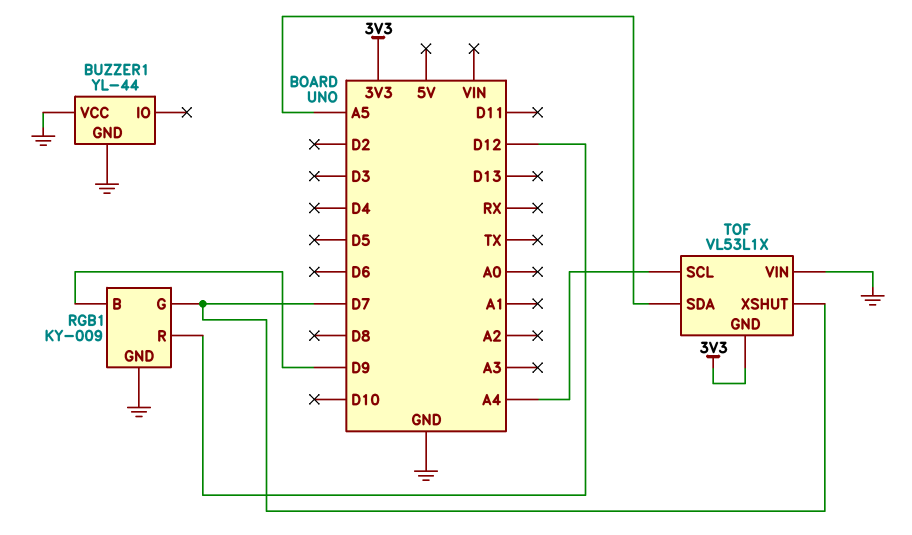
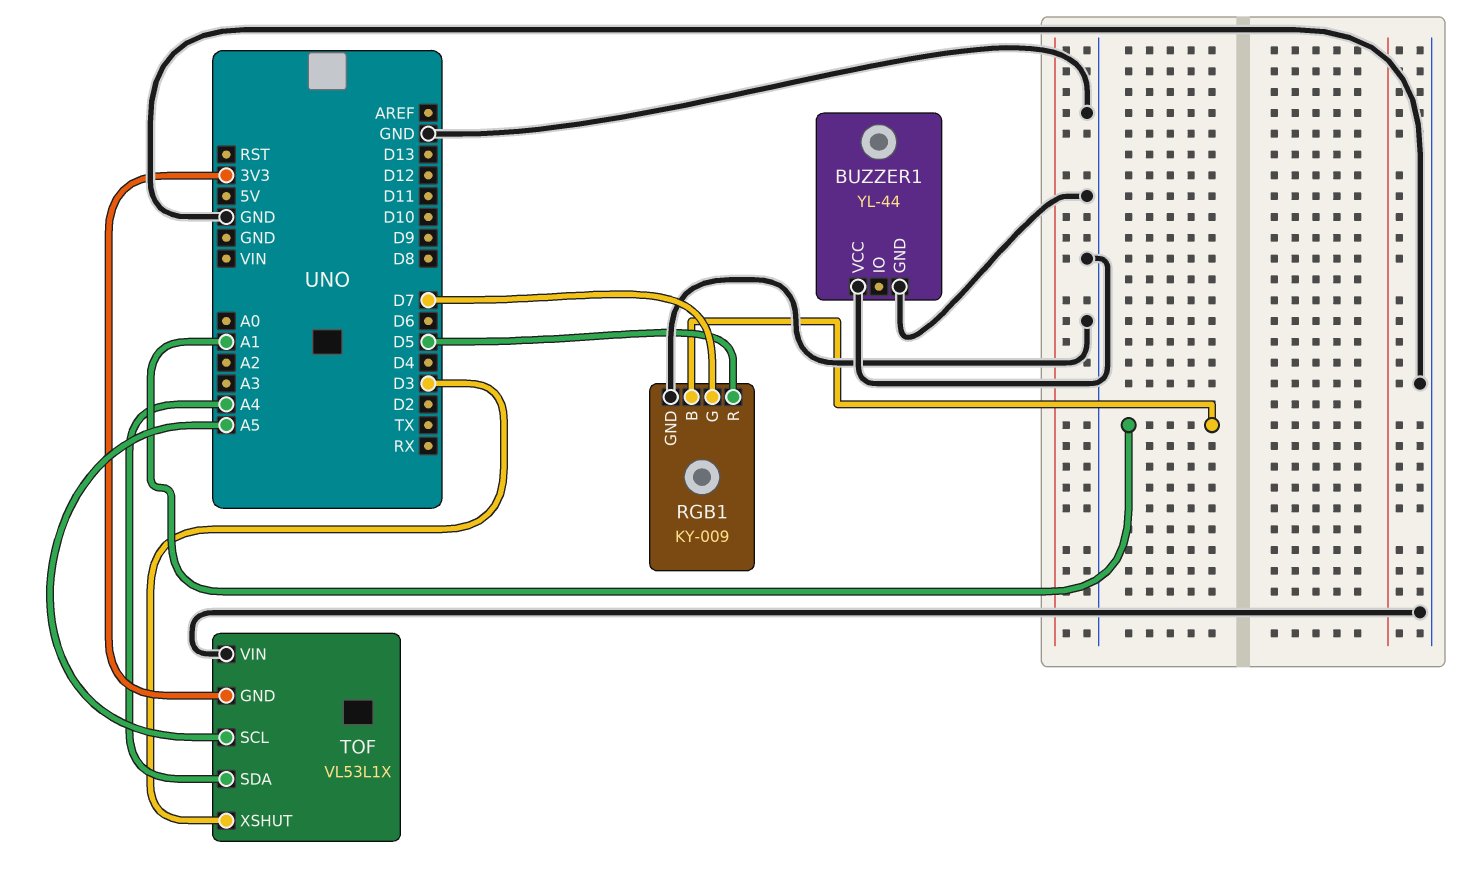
RGB1 pin B: D9 -> A1
RGB1 pin R: D12 -> D5
TOF pin SCL: A4 -> A5
TOF pin SDA: A5 -> A4
TOF pin XSHUT: D7 -> D3

